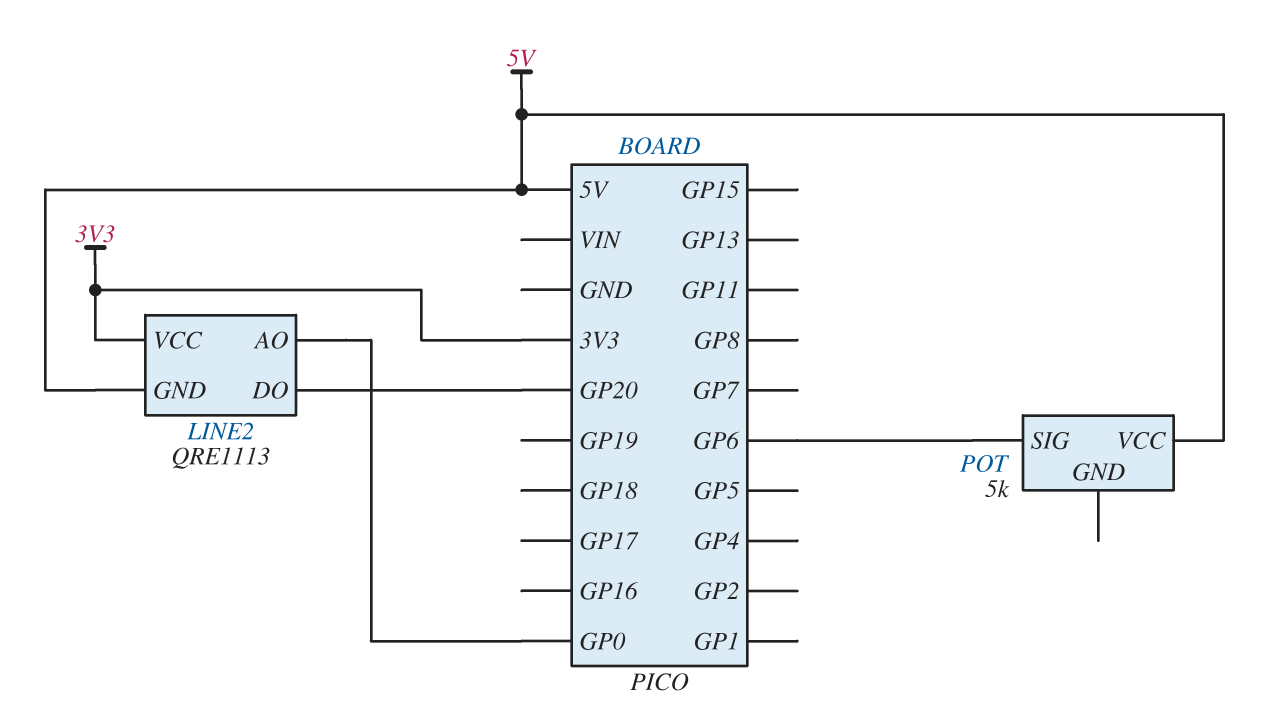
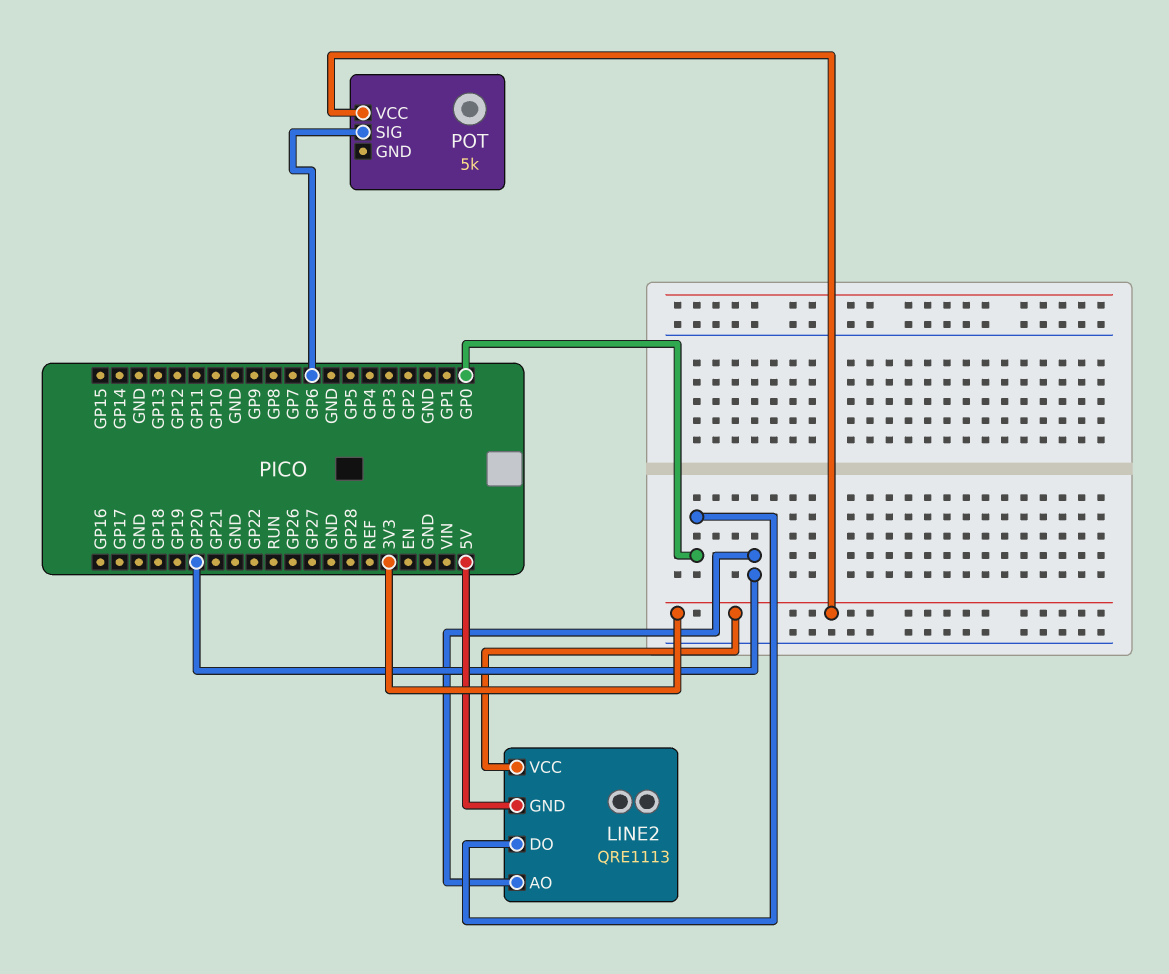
LINE2 pin AO: GP0 -> GP20
LINE2 pin DO: GP20 -> GP0
POT pin VCC: 5V -> 3V3

